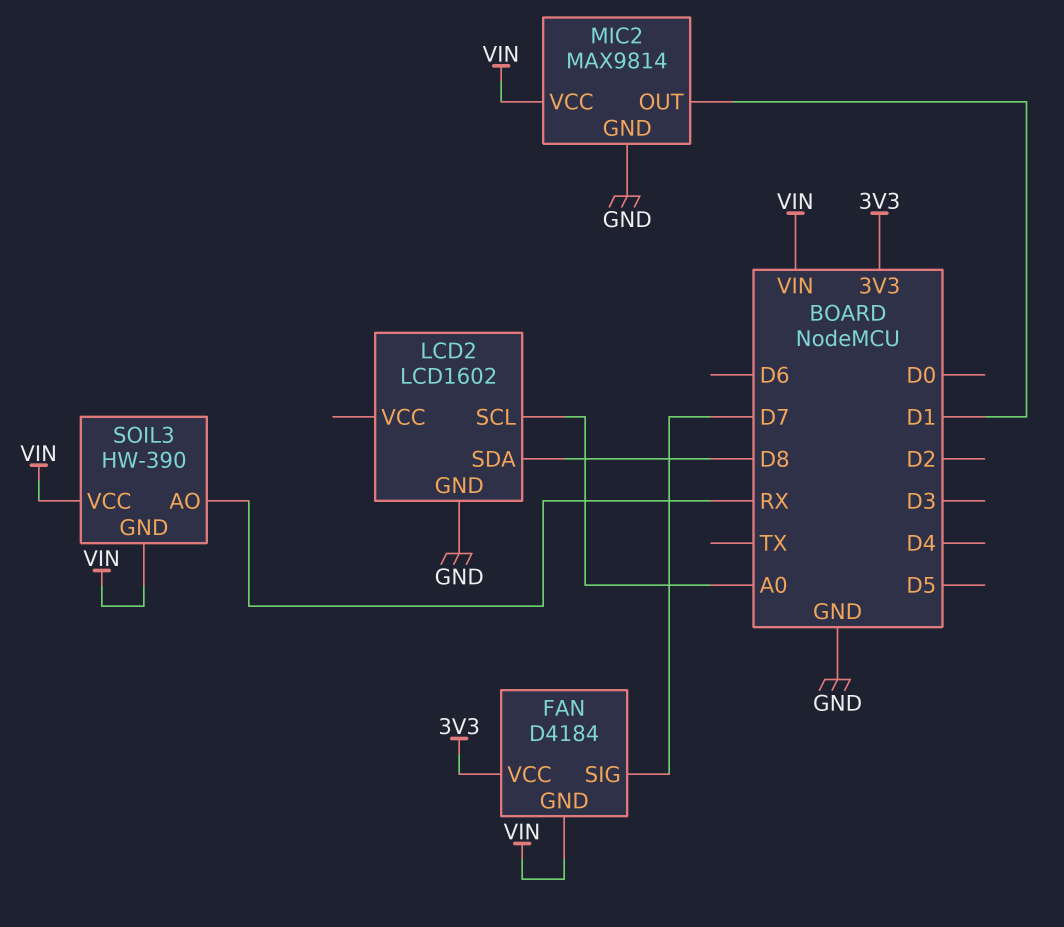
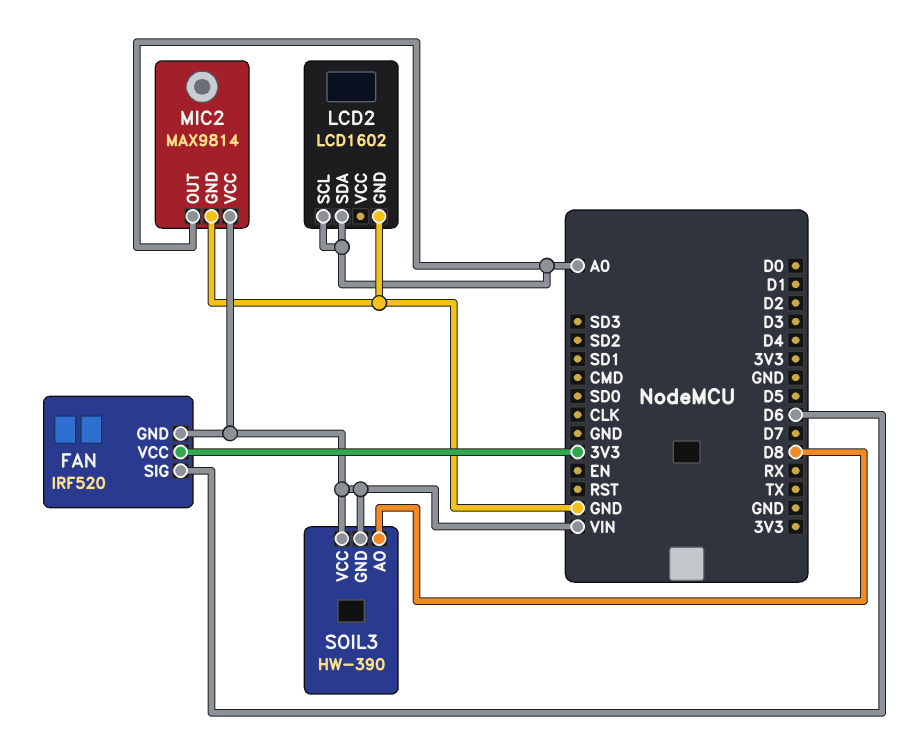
FAN: D4184 -> IRF520
FAN pin SIG: D7 -> D6
LCD2 pin SDA: D8 -> A0
MIC2 pin OUT: D1 -> A0
SOIL3 pin AO: RX -> D8

